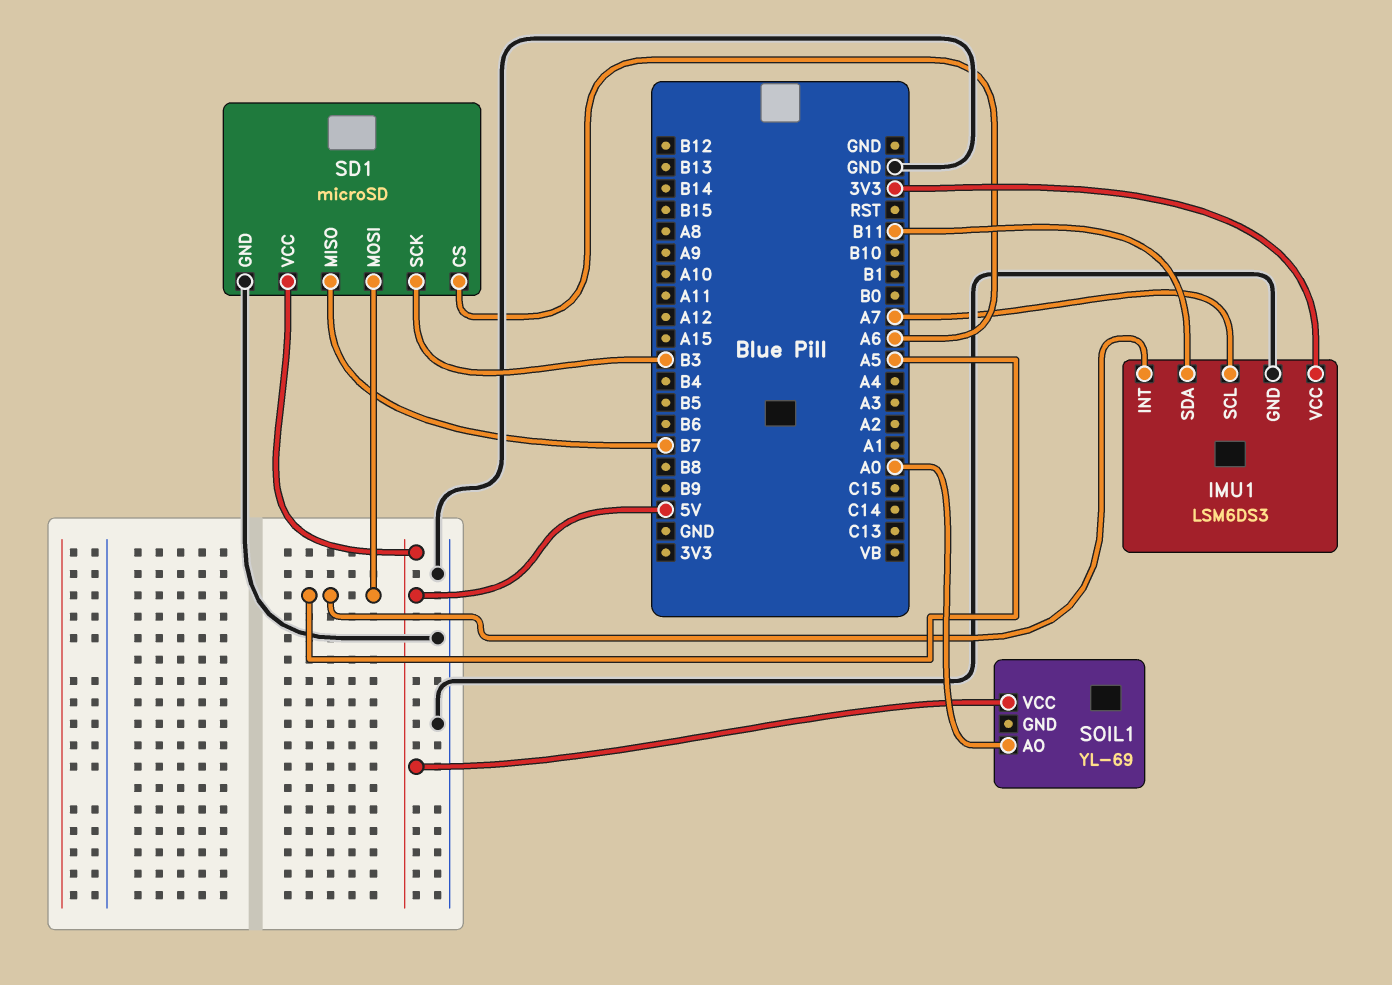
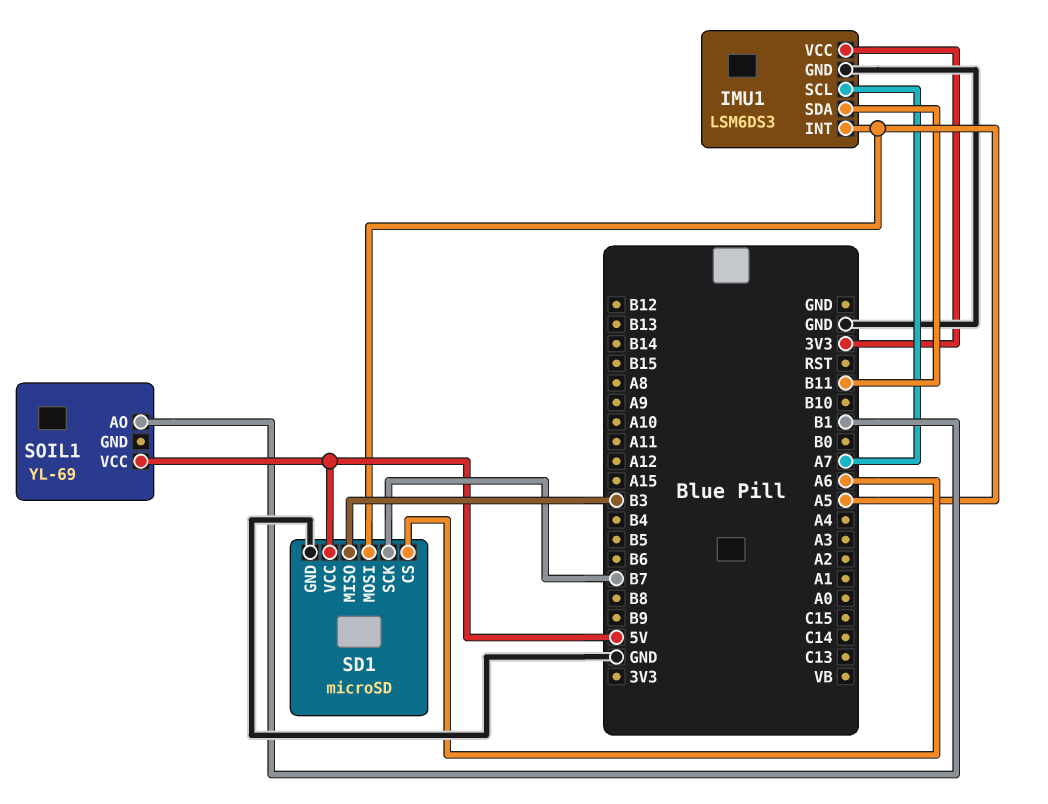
SD1 pin MISO: B7 -> B3
SD1 pin SCK: B3 -> B7
SOIL1 pin AO: A0 -> B1

